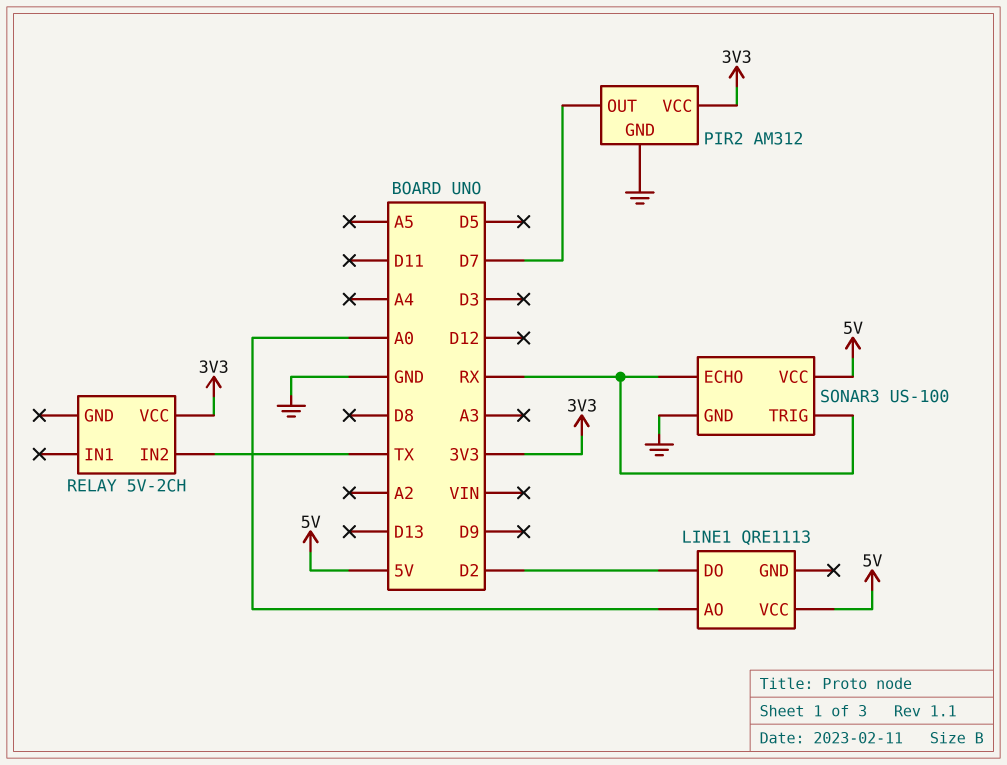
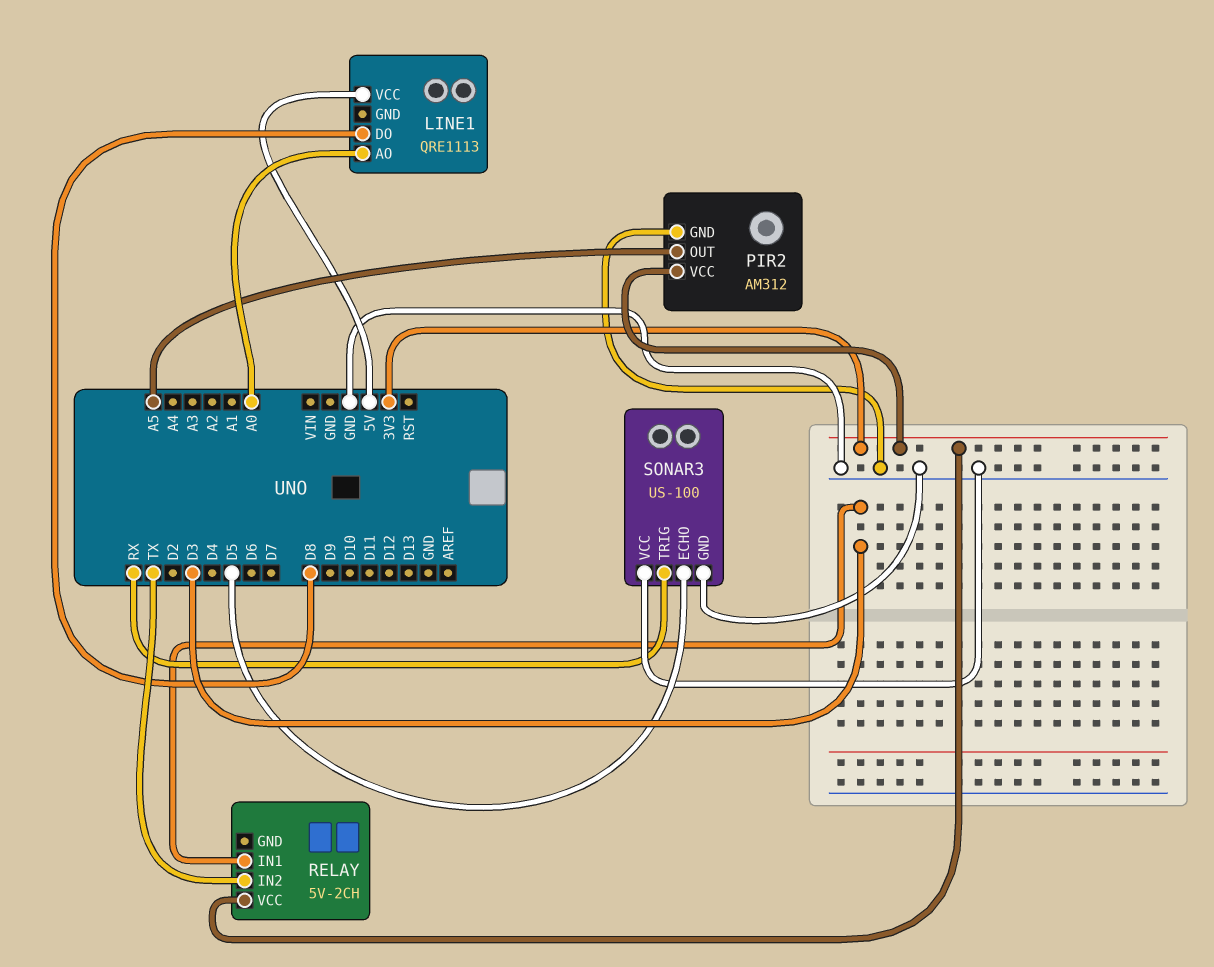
LINE1 pin DO: D2 -> D8
PIR2 pin OUT: D7 -> A5
RELAY pin IN1: none -> D3
SONAR3 pin ECHO: RX -> D5
SONAR3 pin VCC: 5V -> GND

